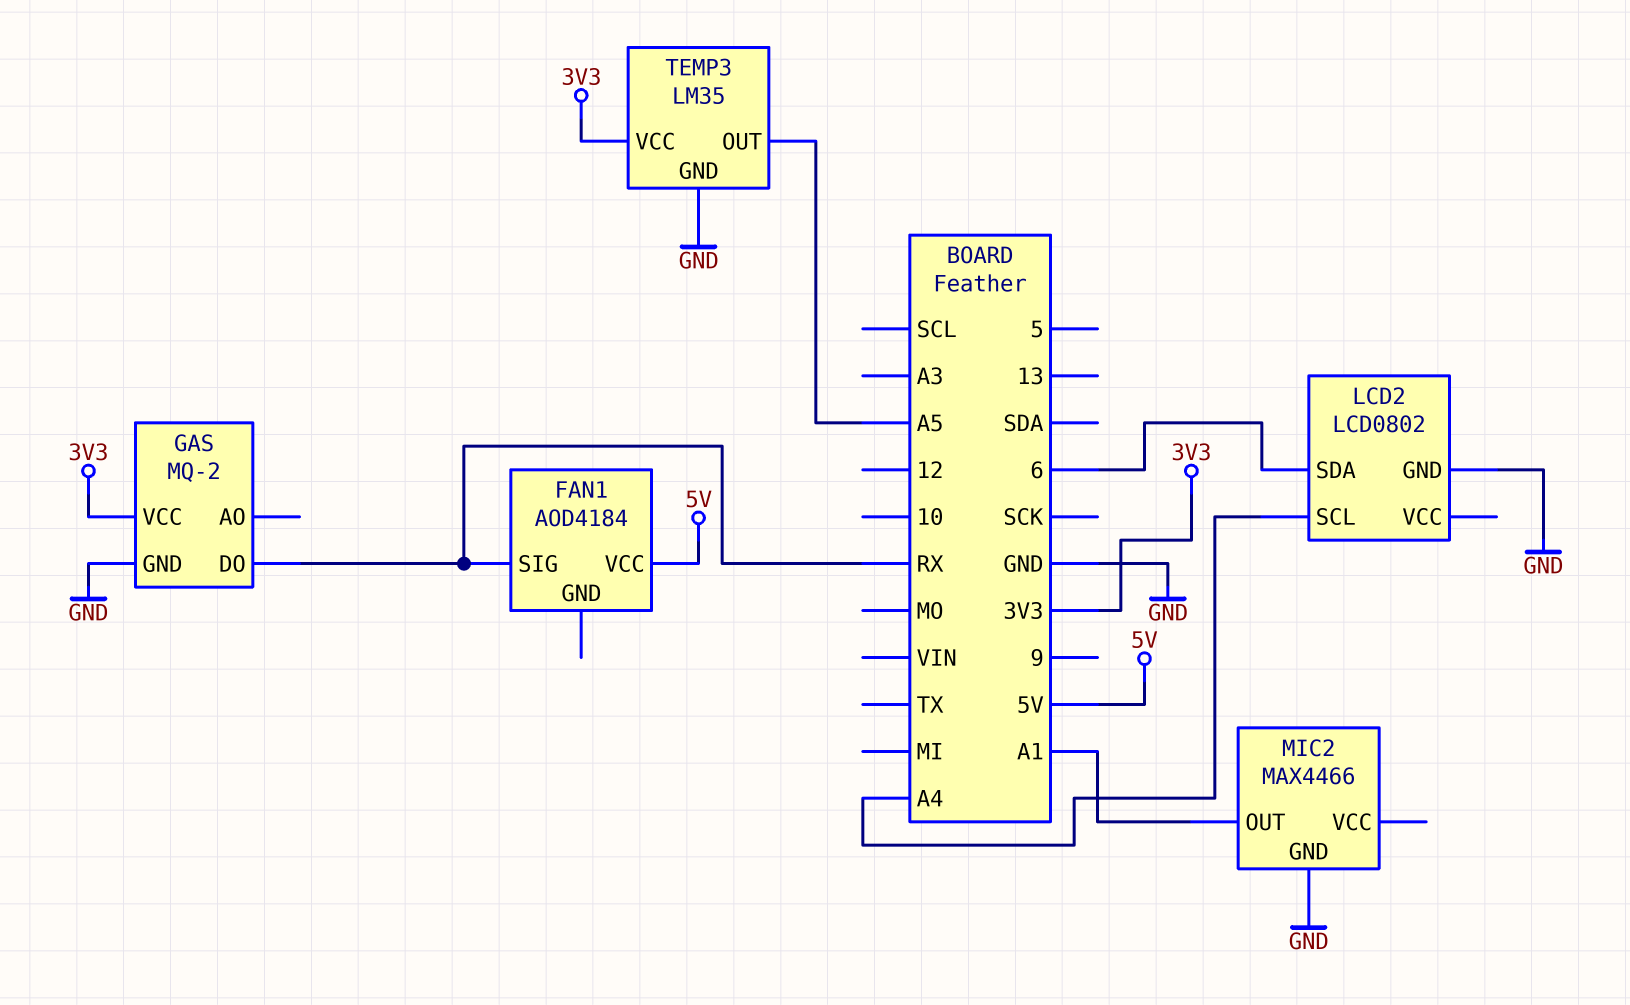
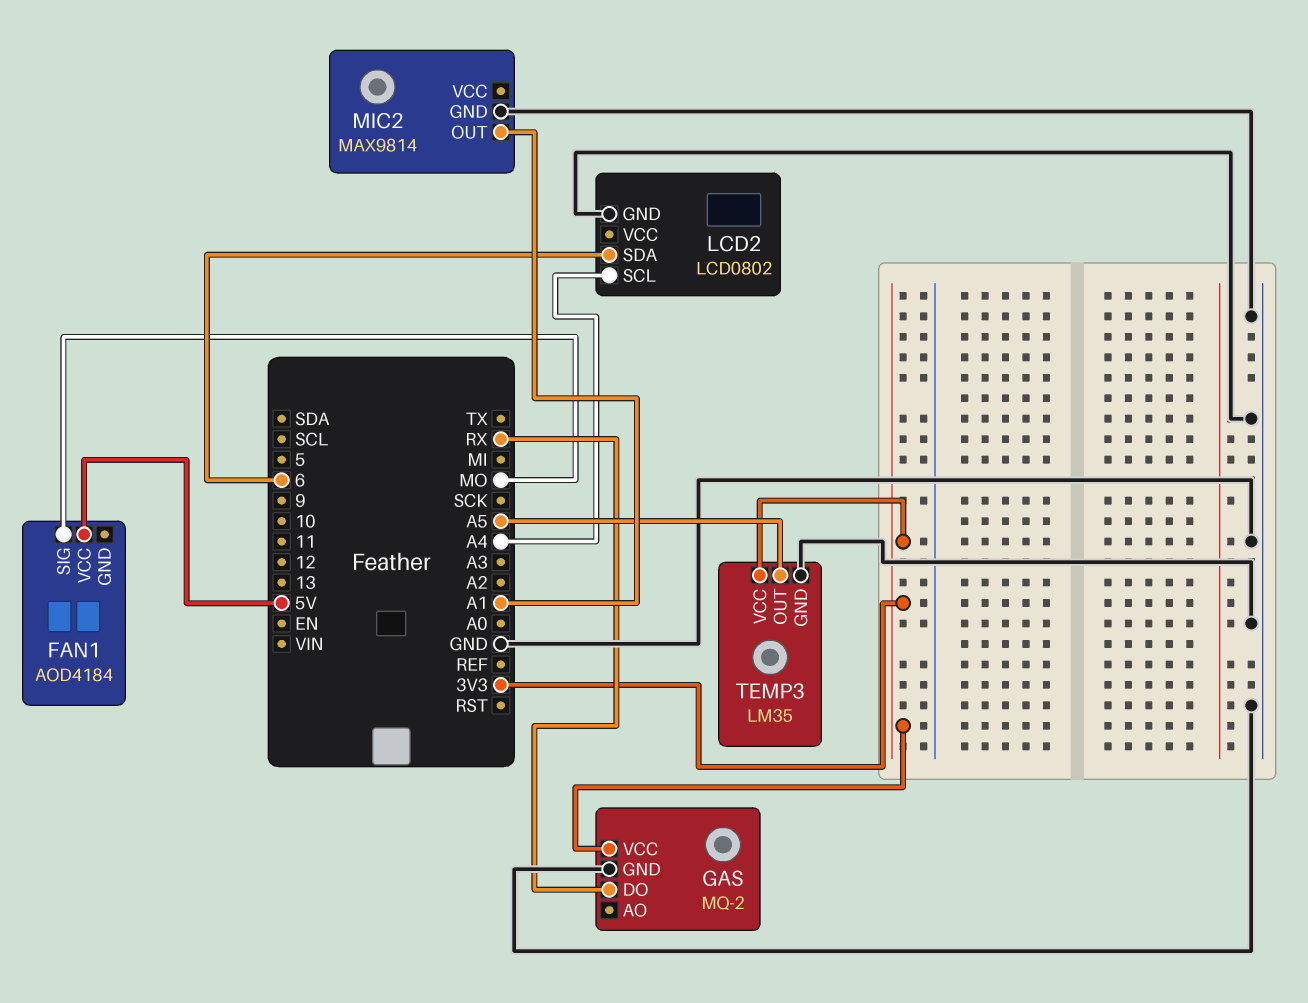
FAN1 pin SIG: RX -> MO
MIC2: MAX4466 -> MAX9814

